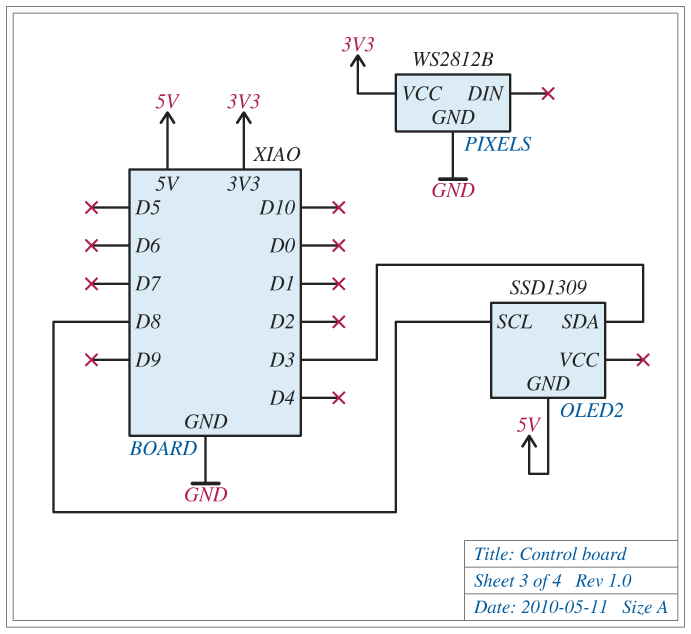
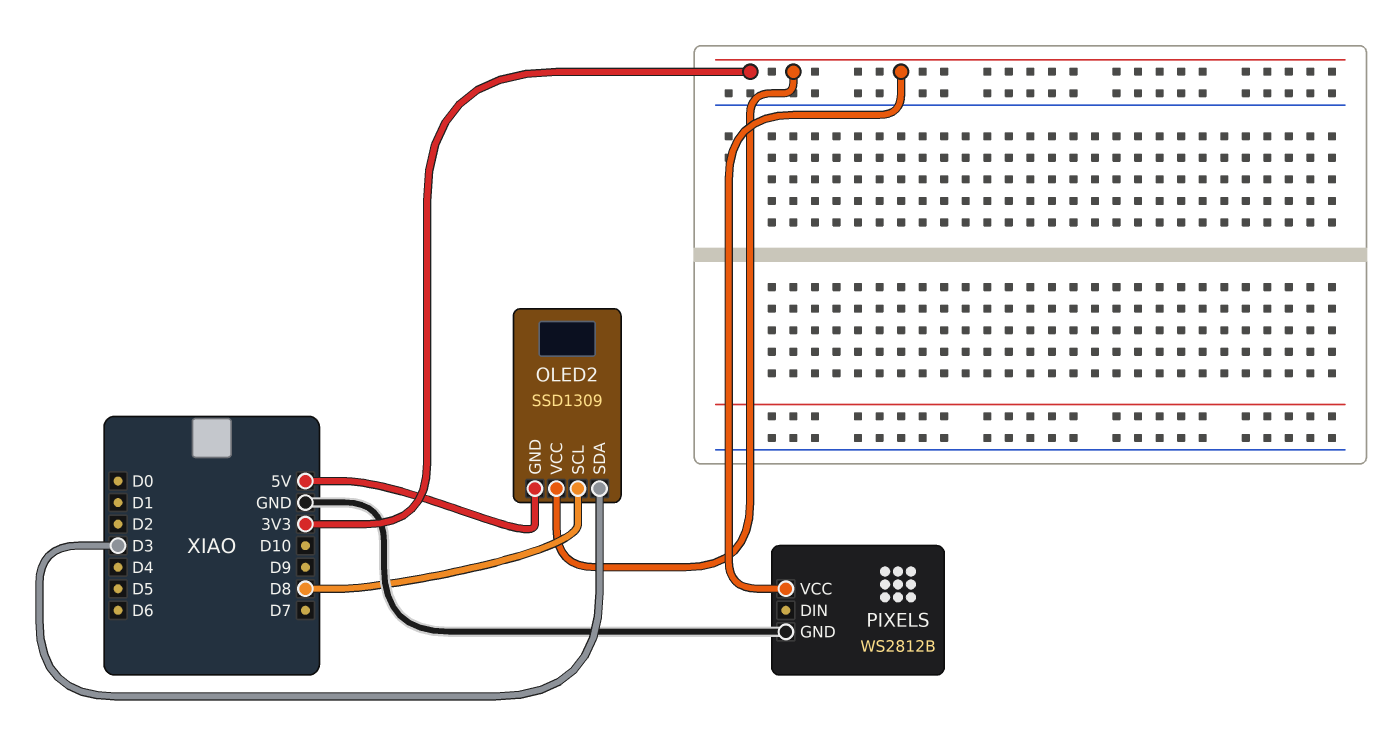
OLED2 pin VCC: none -> 3V3

